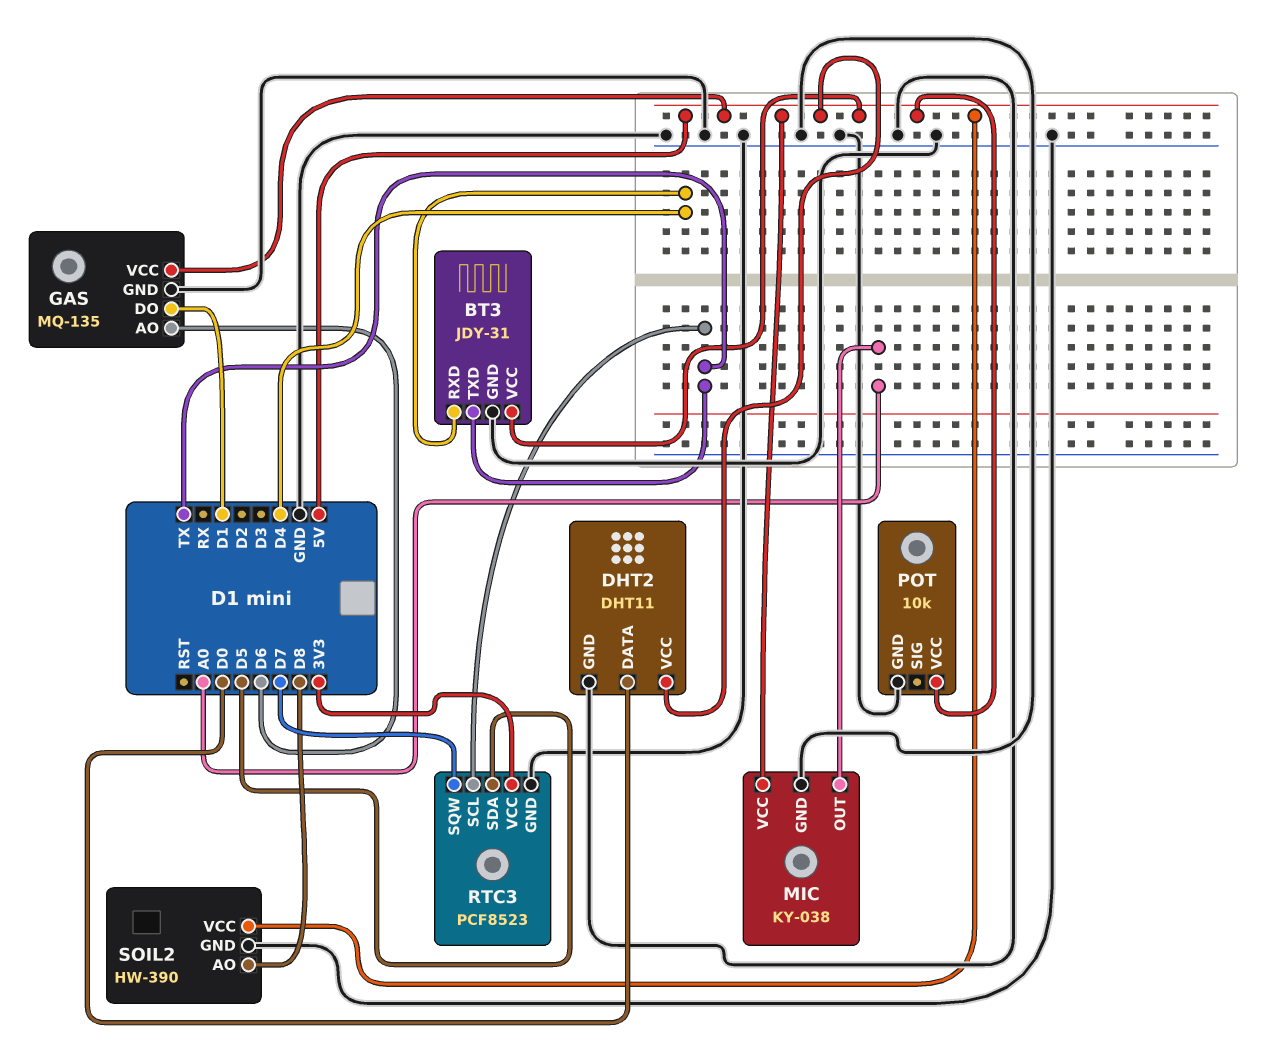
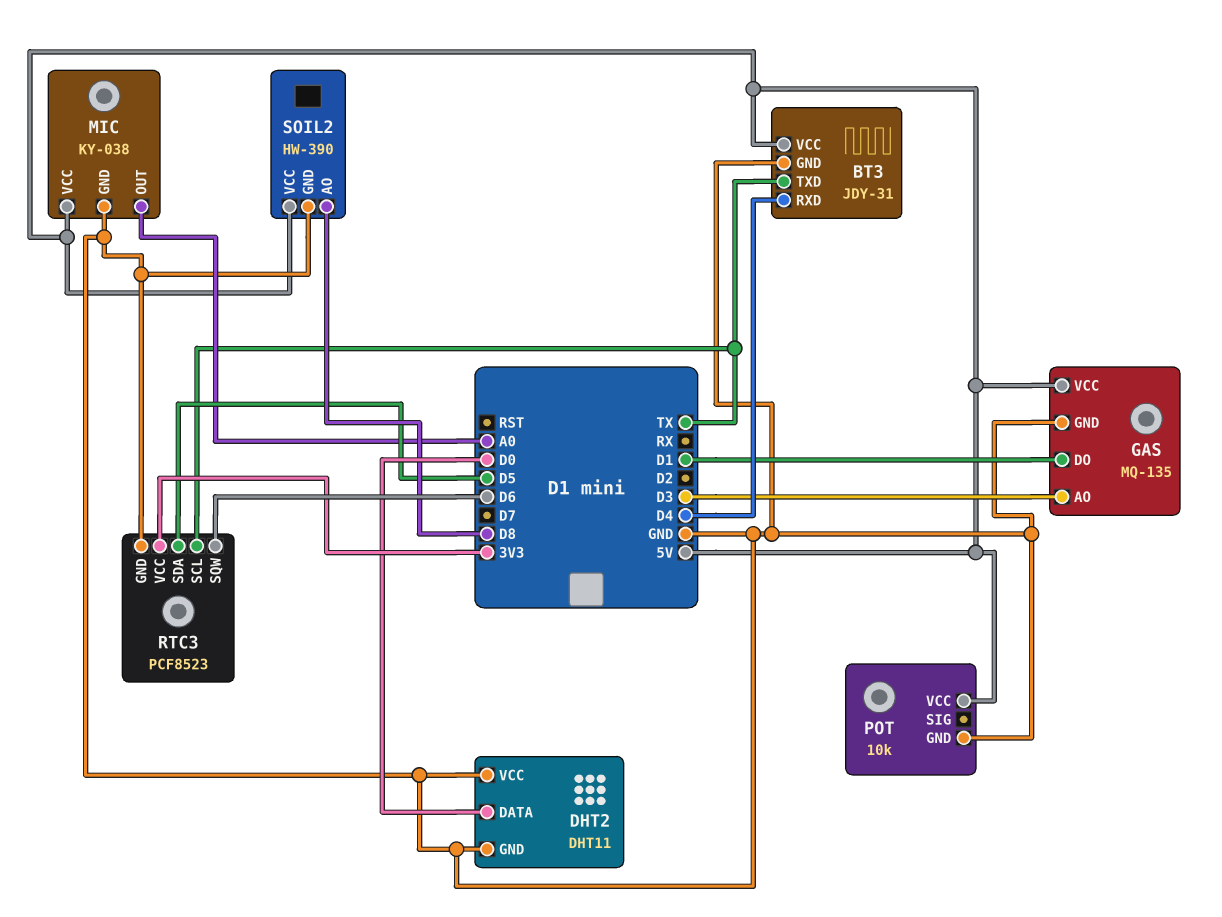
DHT2 pin VCC: 5V -> GND
GAS pin AO: D6 -> D3
RTC3 pin SQW: D7 -> D6

